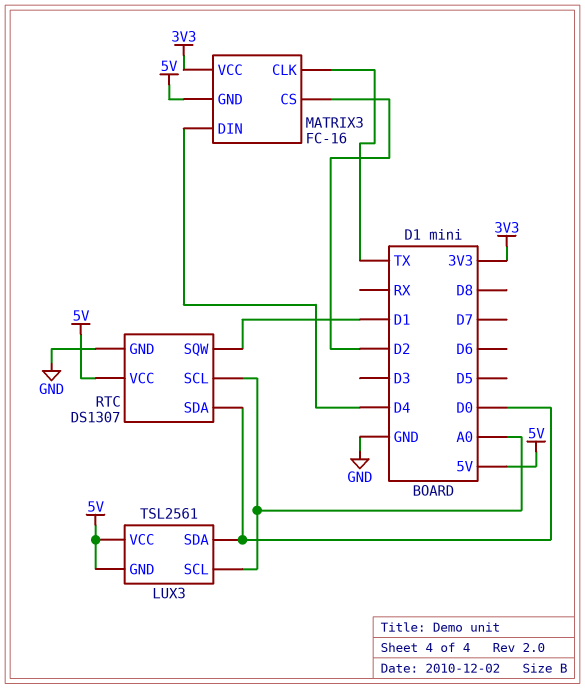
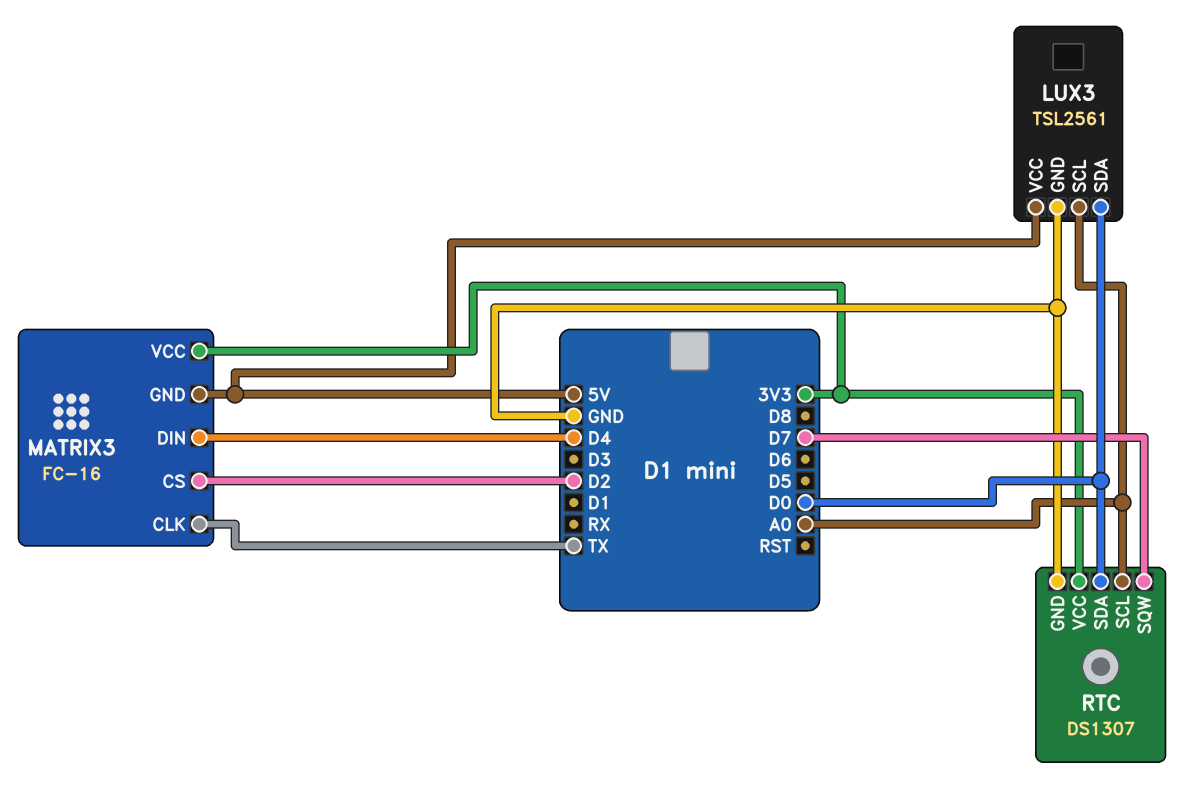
LUX3 pin GND: 5V -> GND
RTC pin SQW: D1 -> D7
RTC pin VCC: 5V -> 3V3

